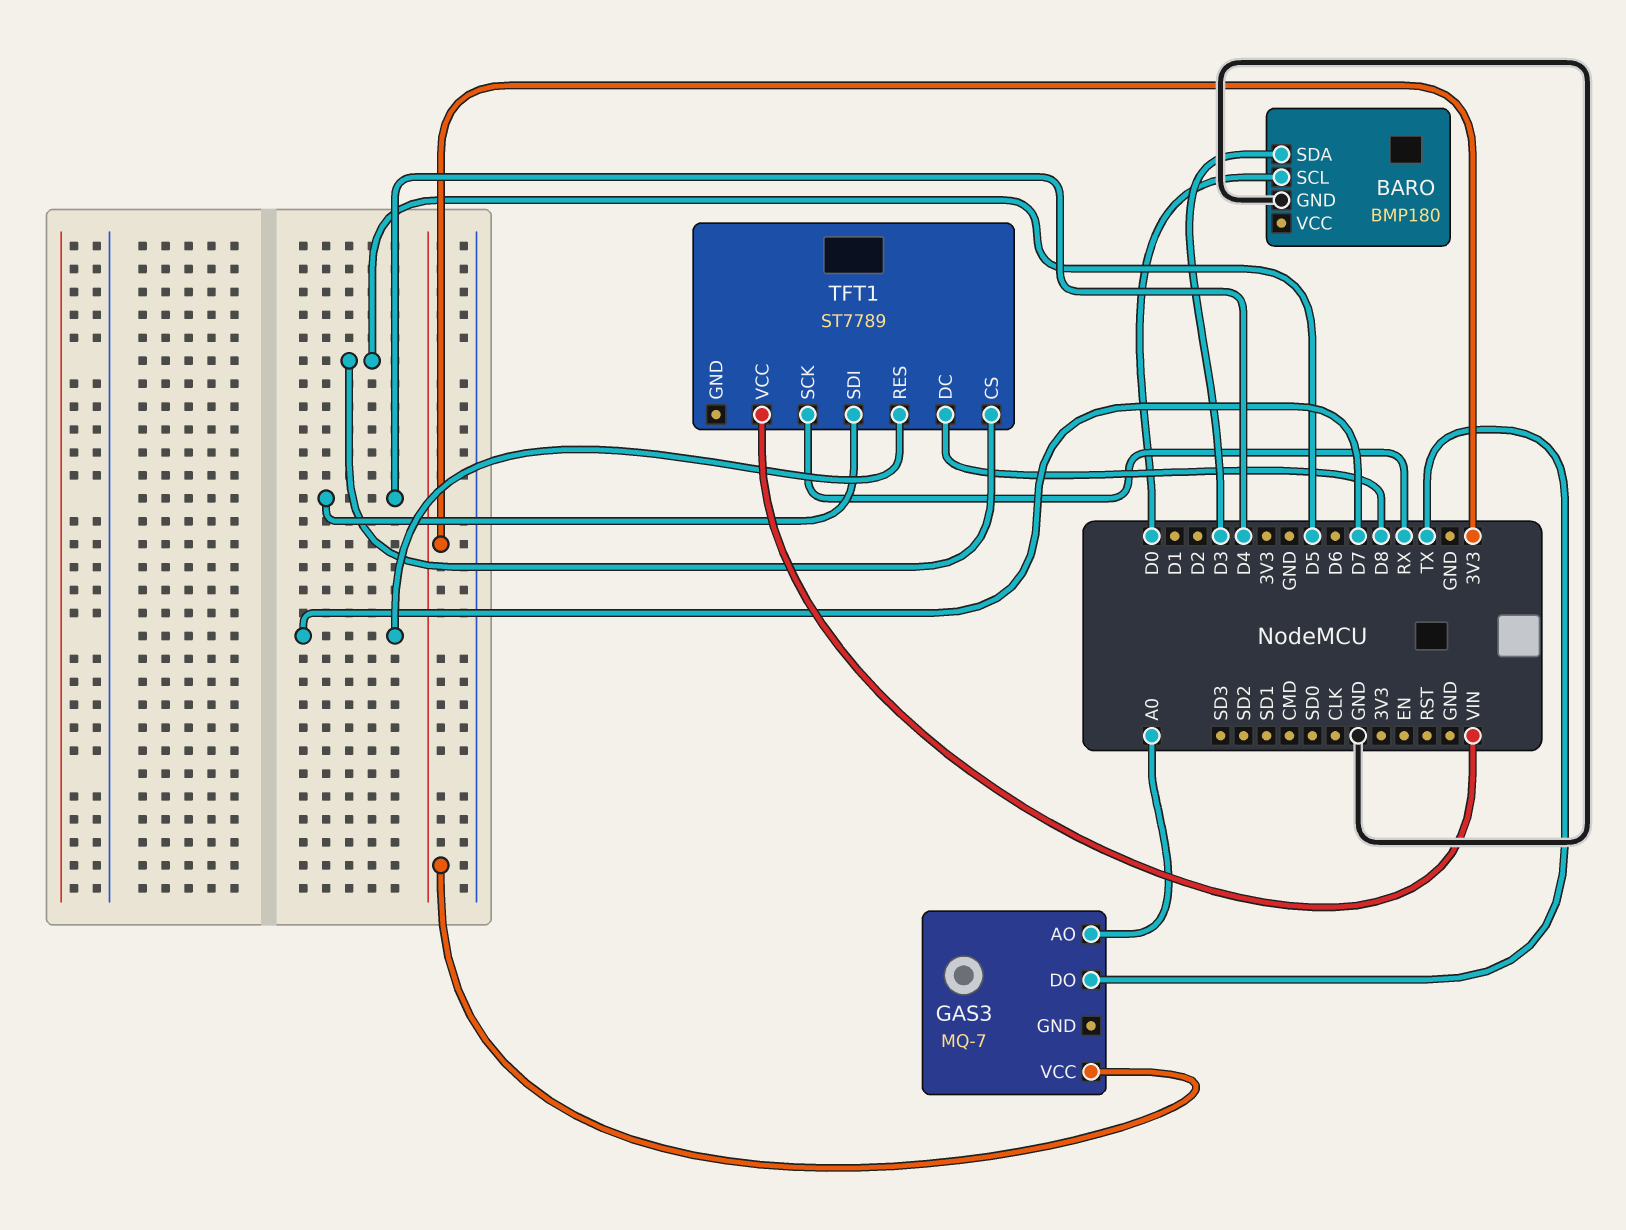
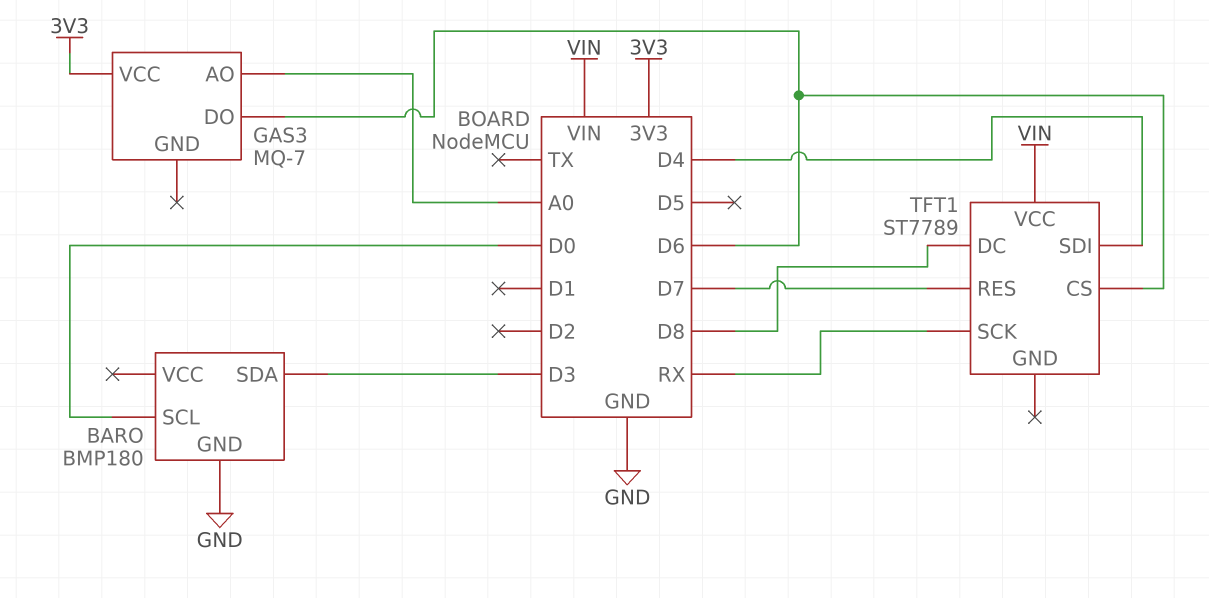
GAS3 pin DO: TX -> D6
TFT1 pin CS: D5 -> D6

